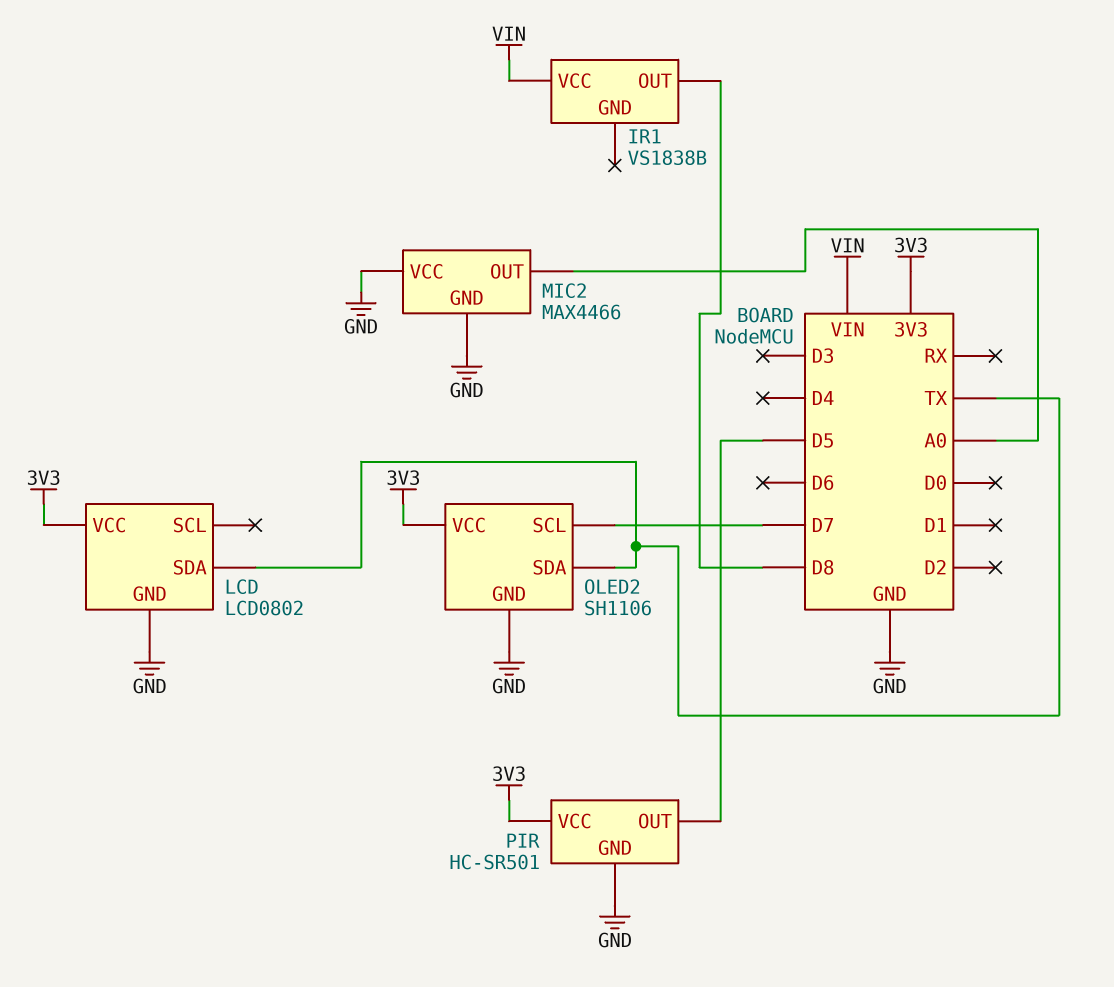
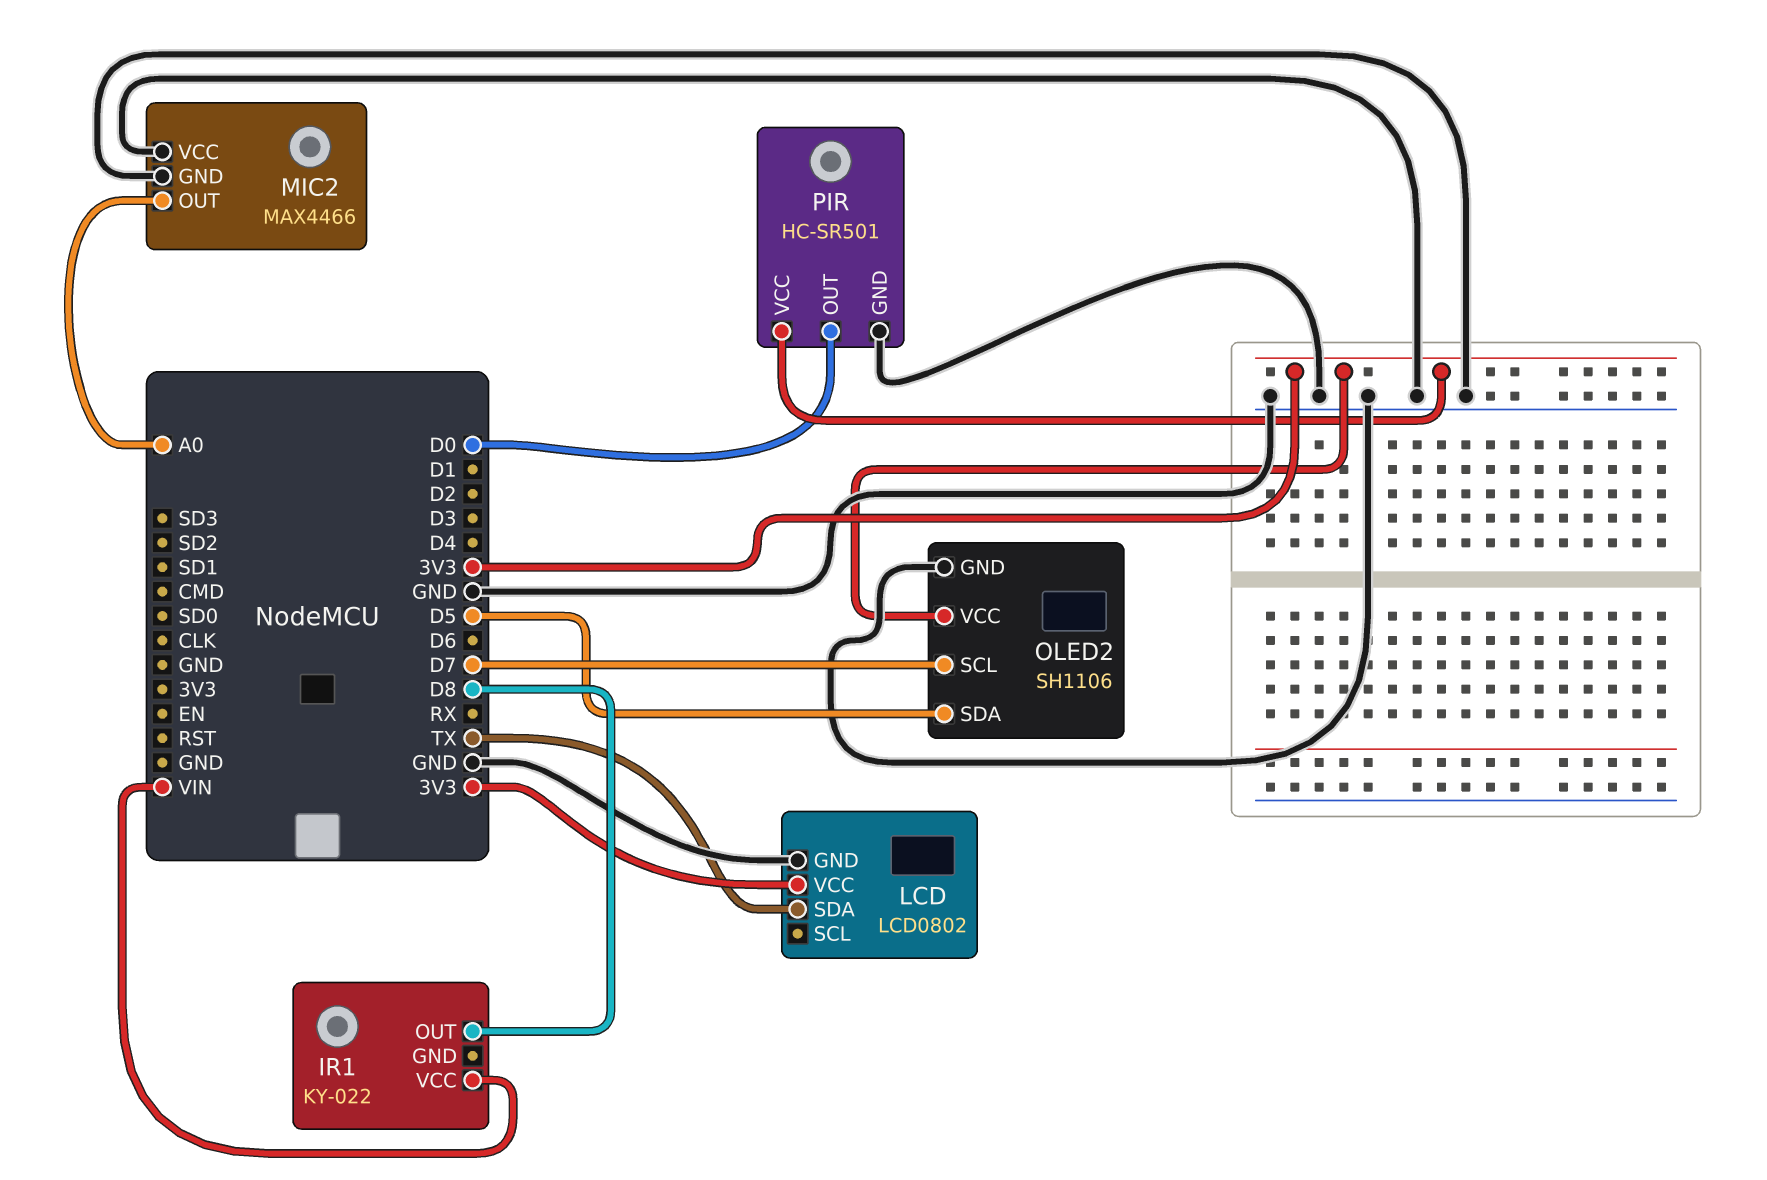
IR1: VS1838B -> KY-022
OLED2 pin SDA: TX -> D5
PIR pin OUT: D5 -> D0

